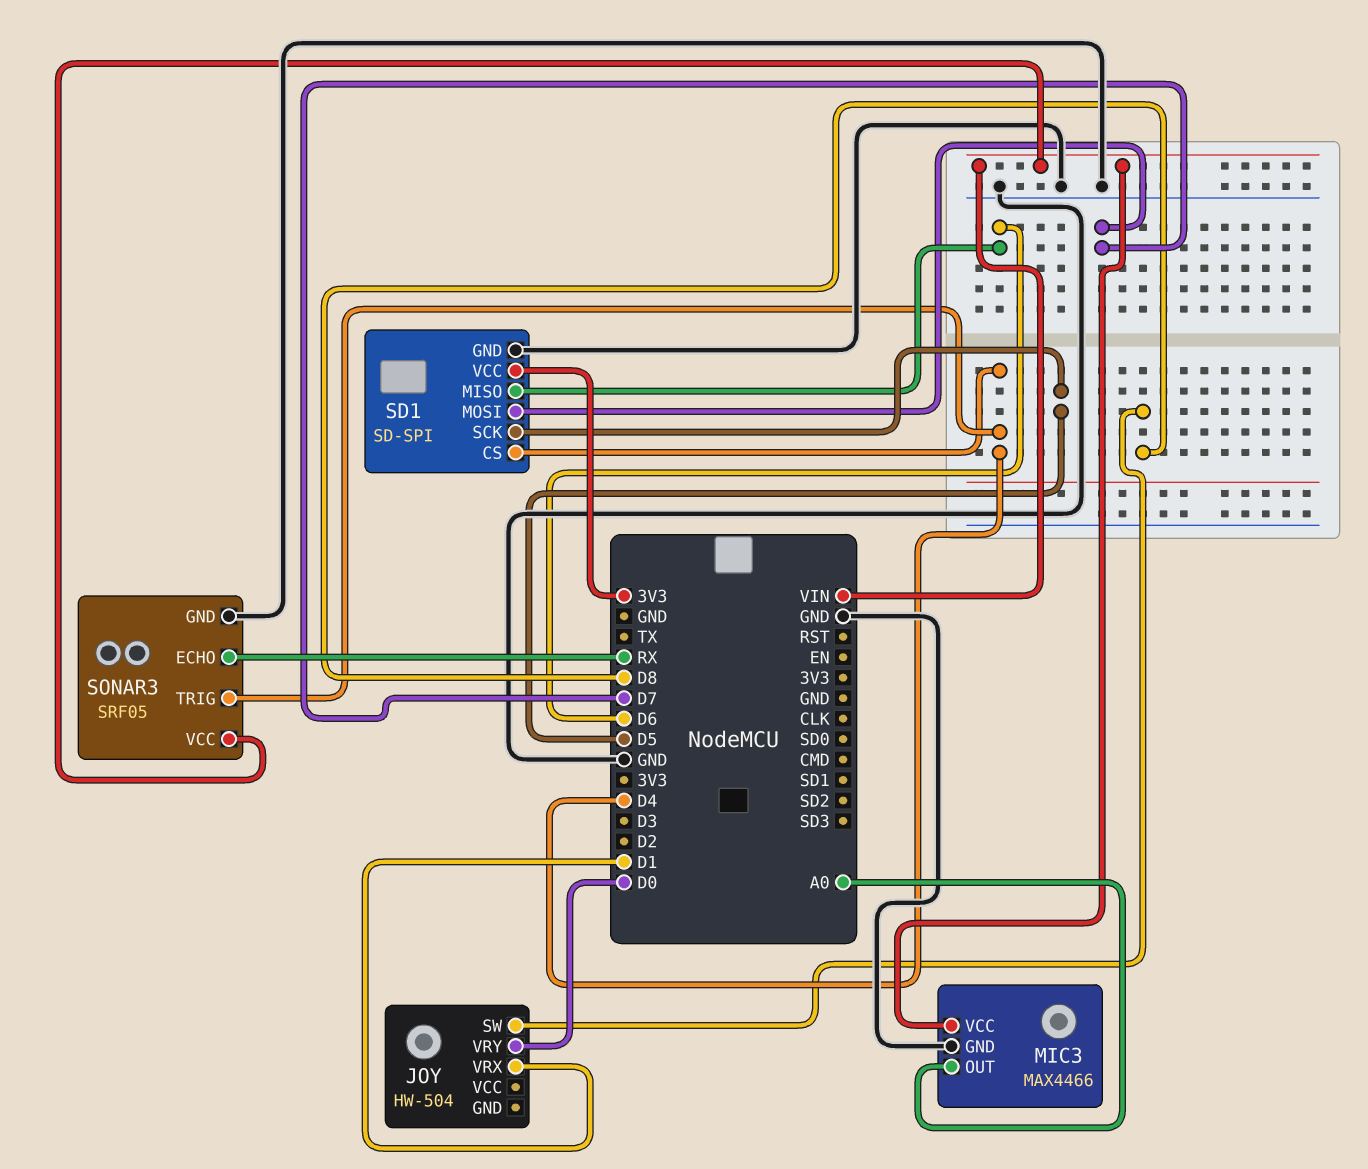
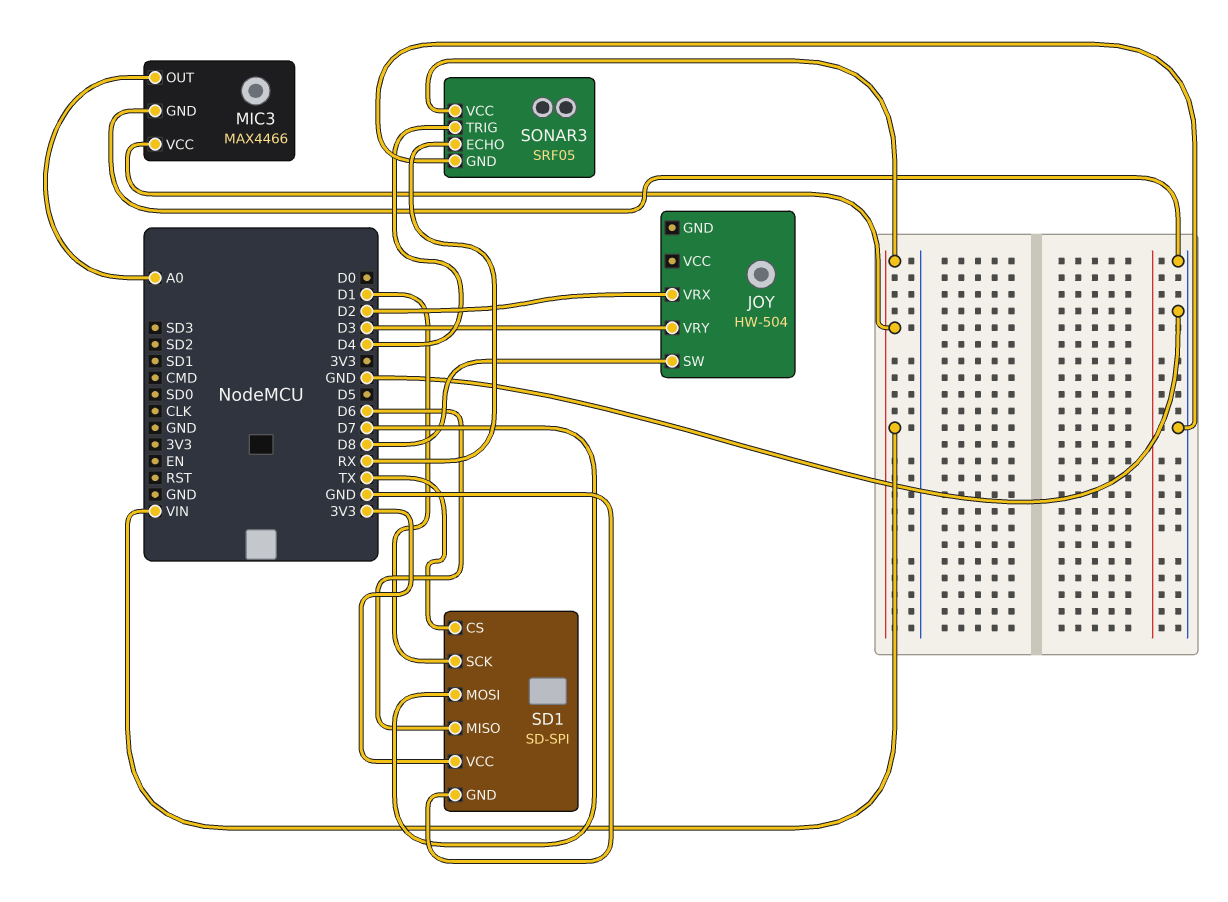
JOY pin VRX: D1 -> D2
JOY pin VRY: D0 -> D3
SD1 pin CS: D4 -> TX
SD1 pin SCK: D5 -> D1

